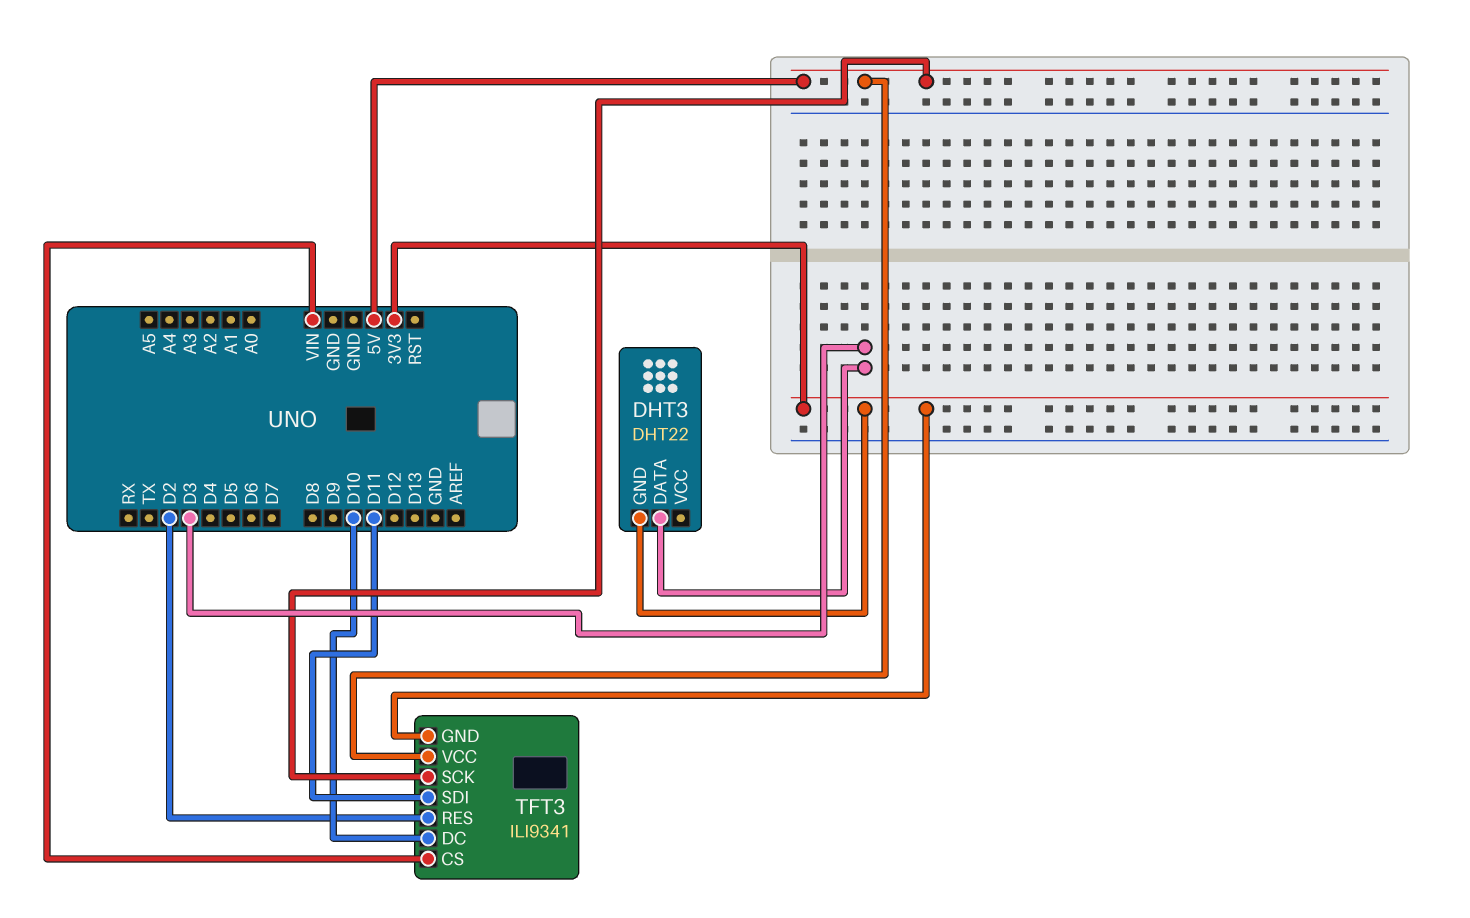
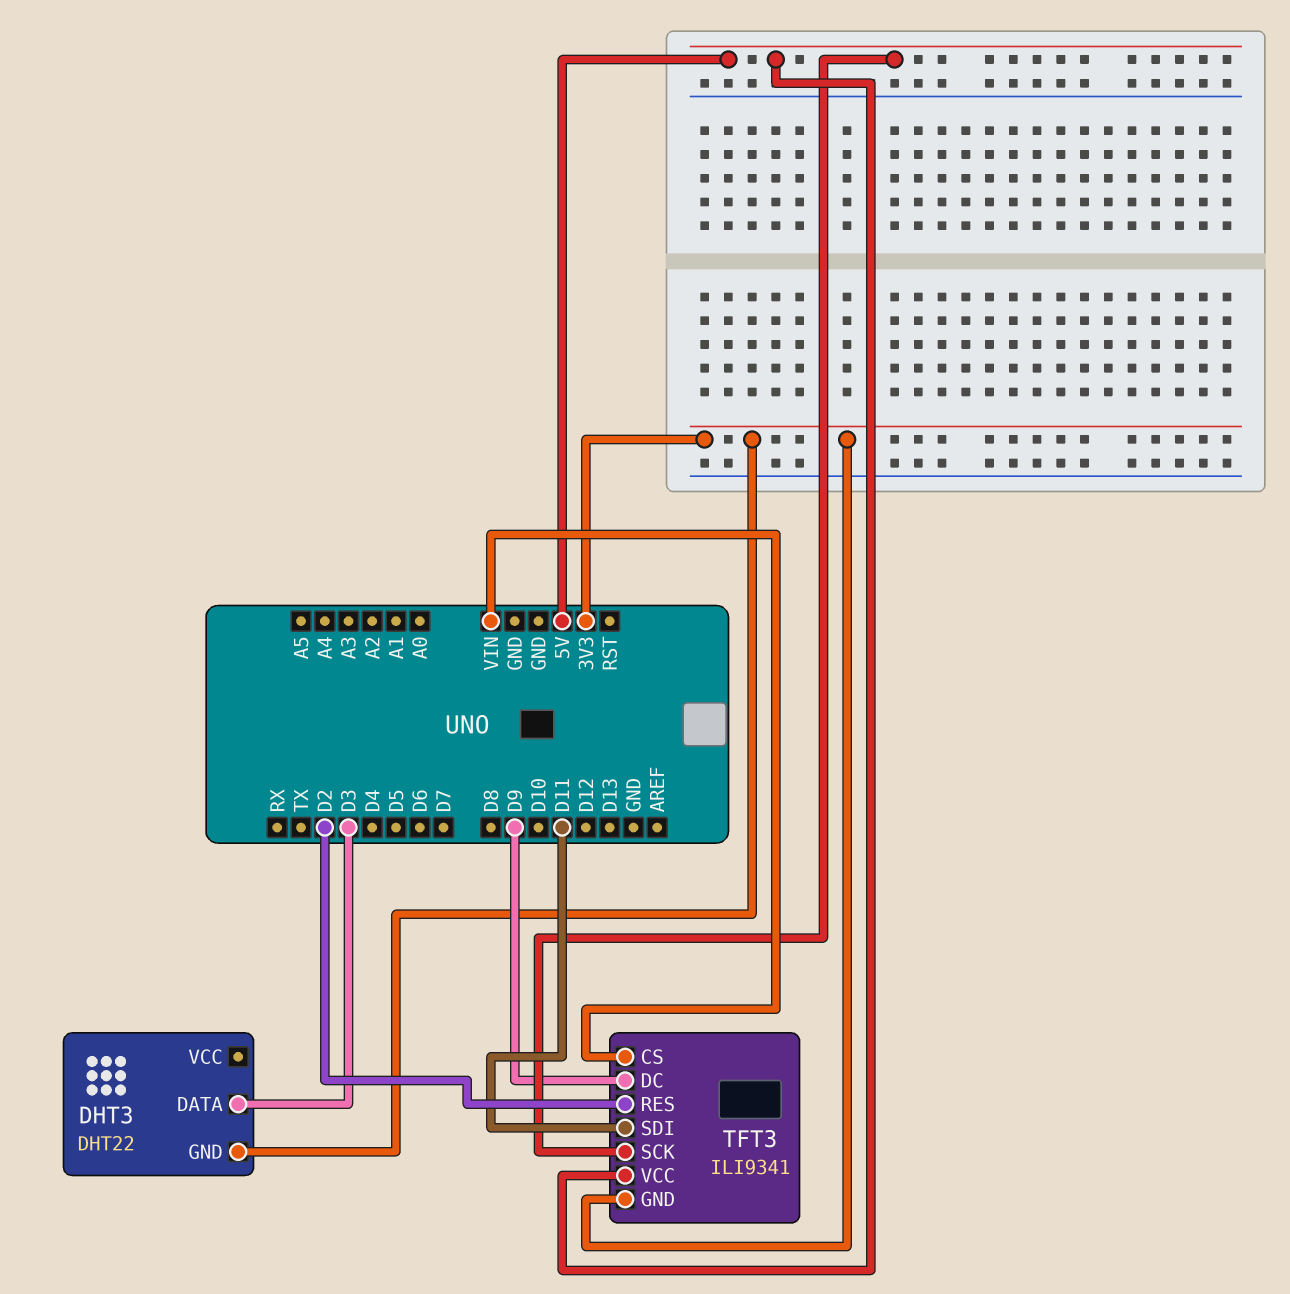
TFT3 pin DC: D10 -> D9

